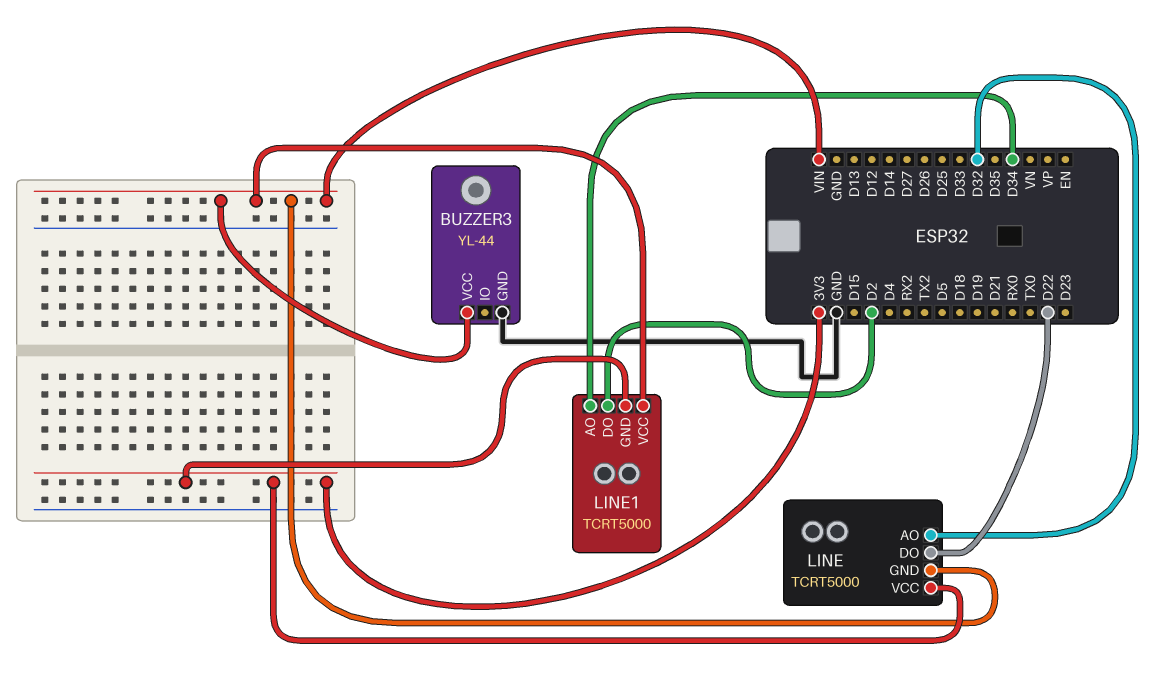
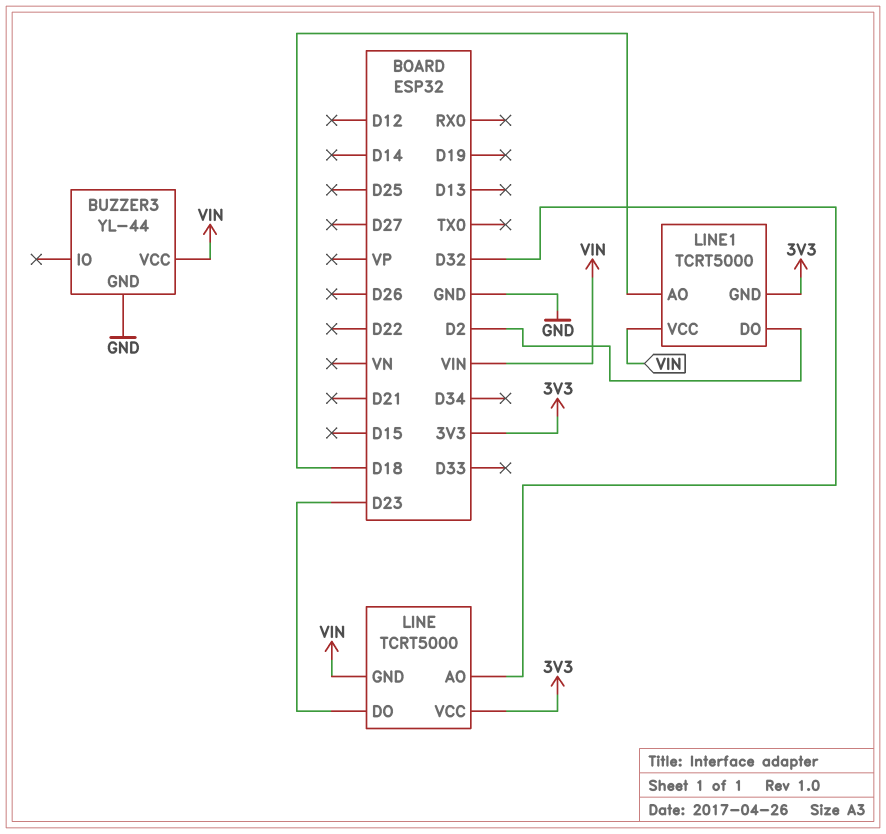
LINE pin DO: D22 -> D23
LINE1 pin AO: D34 -> D18

